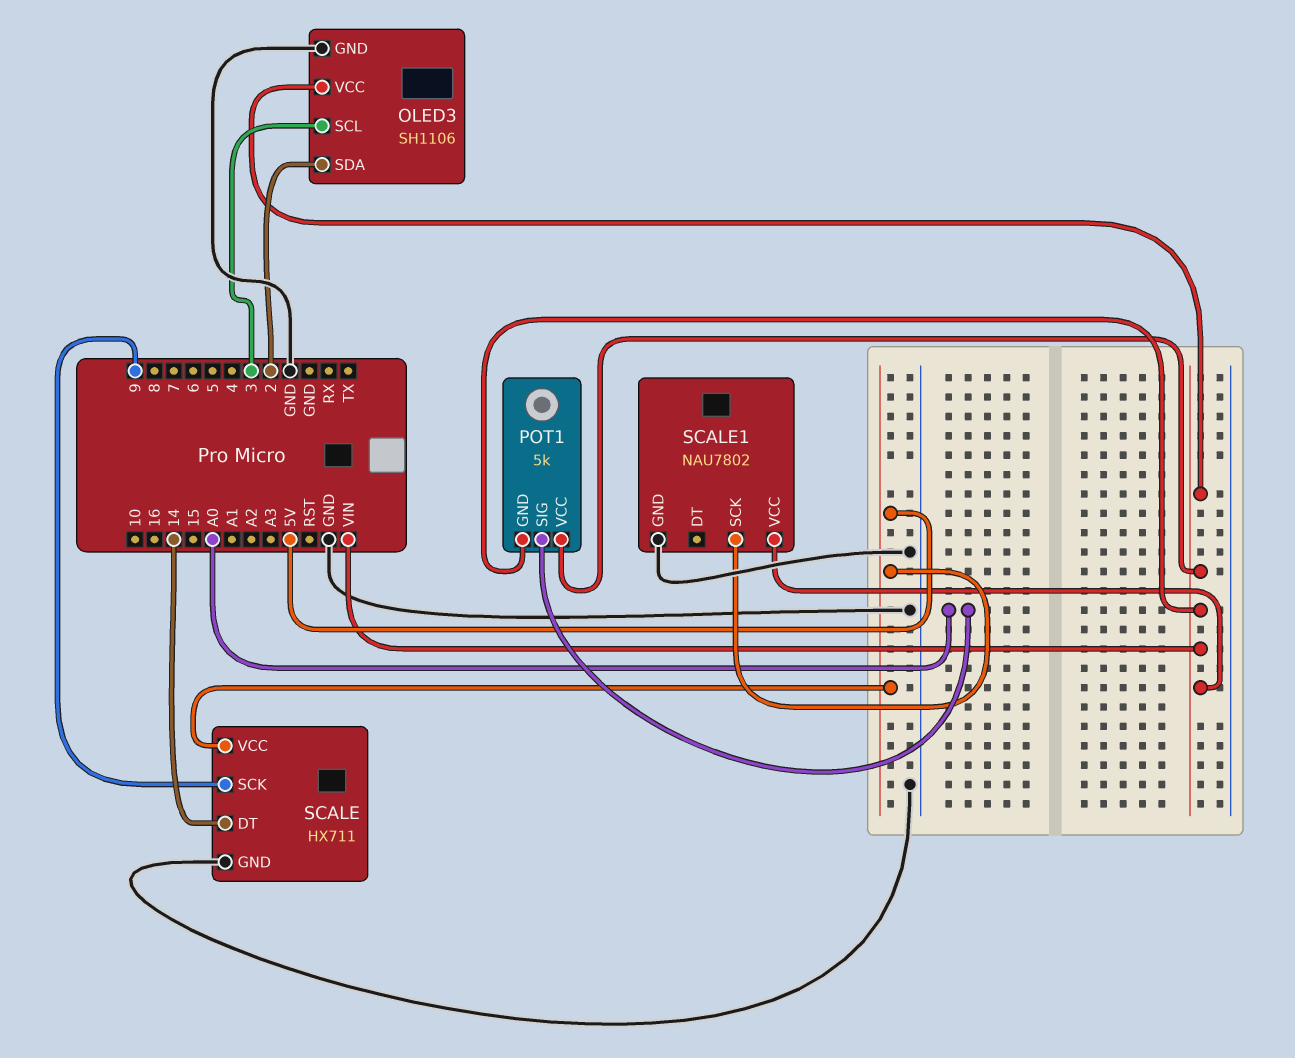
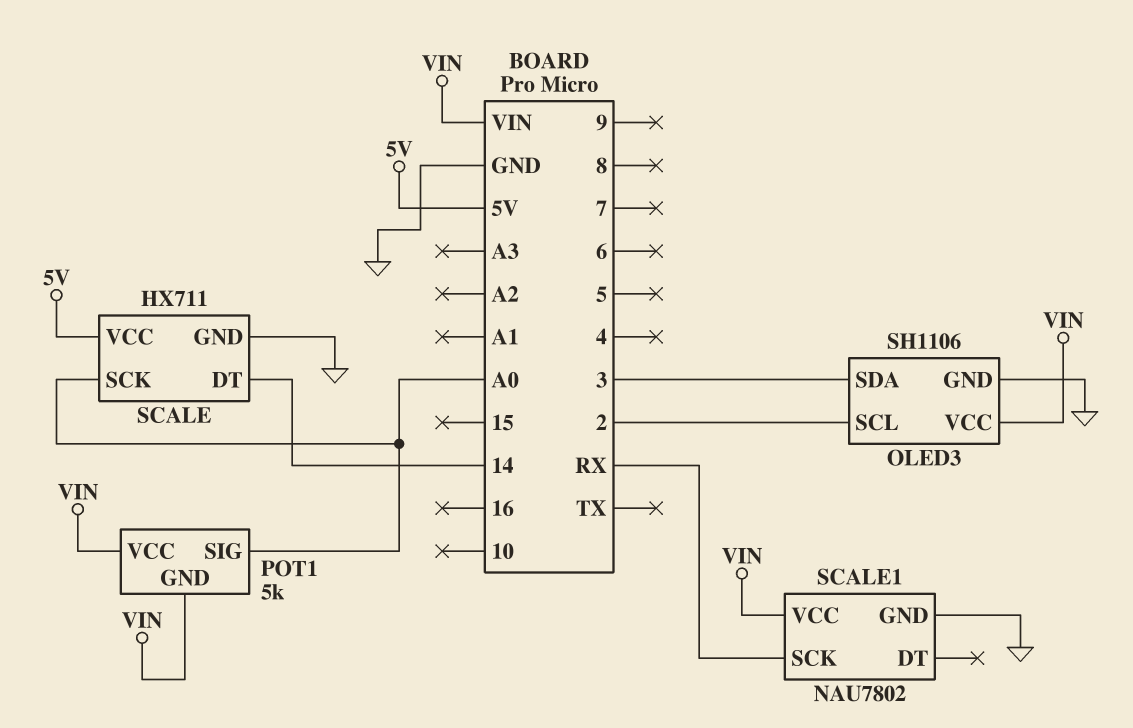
OLED3 pin SCL: 3 -> 2
OLED3 pin SDA: 2 -> 3
SCALE pin SCK: 9 -> A0
SCALE1 pin SCK: 5V -> RX

